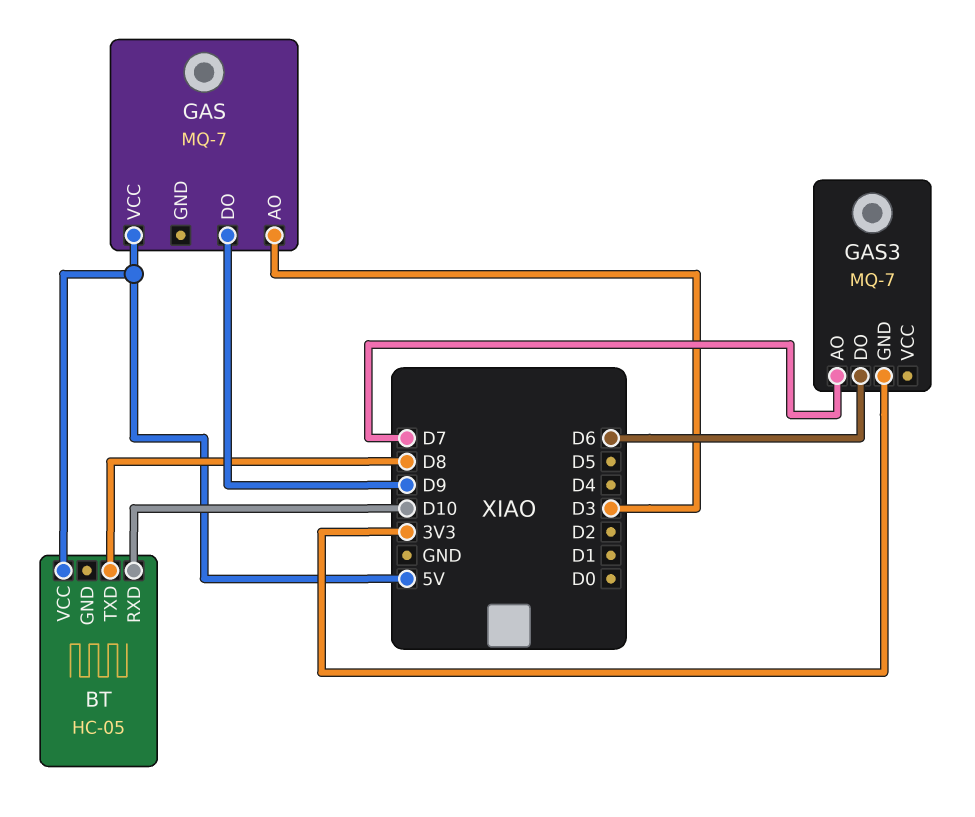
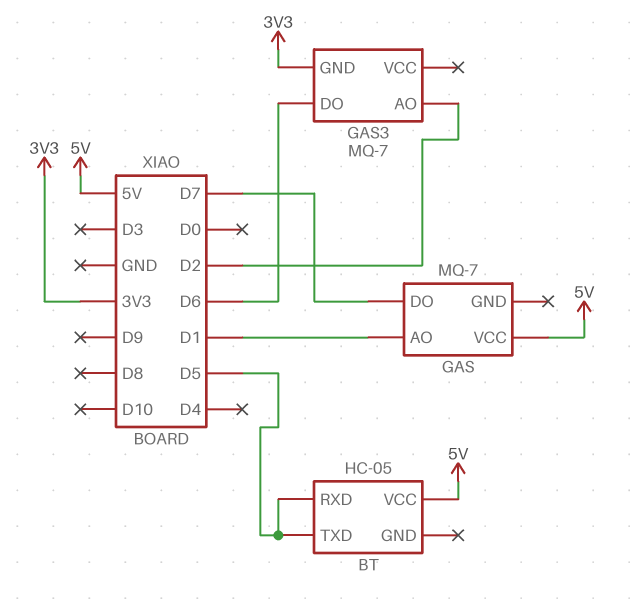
BT pin RXD: D10 -> D5
BT pin TXD: D8 -> D5
GAS pin AO: D3 -> D1
GAS pin DO: D9 -> D7
GAS3 pin AO: D7 -> D2

